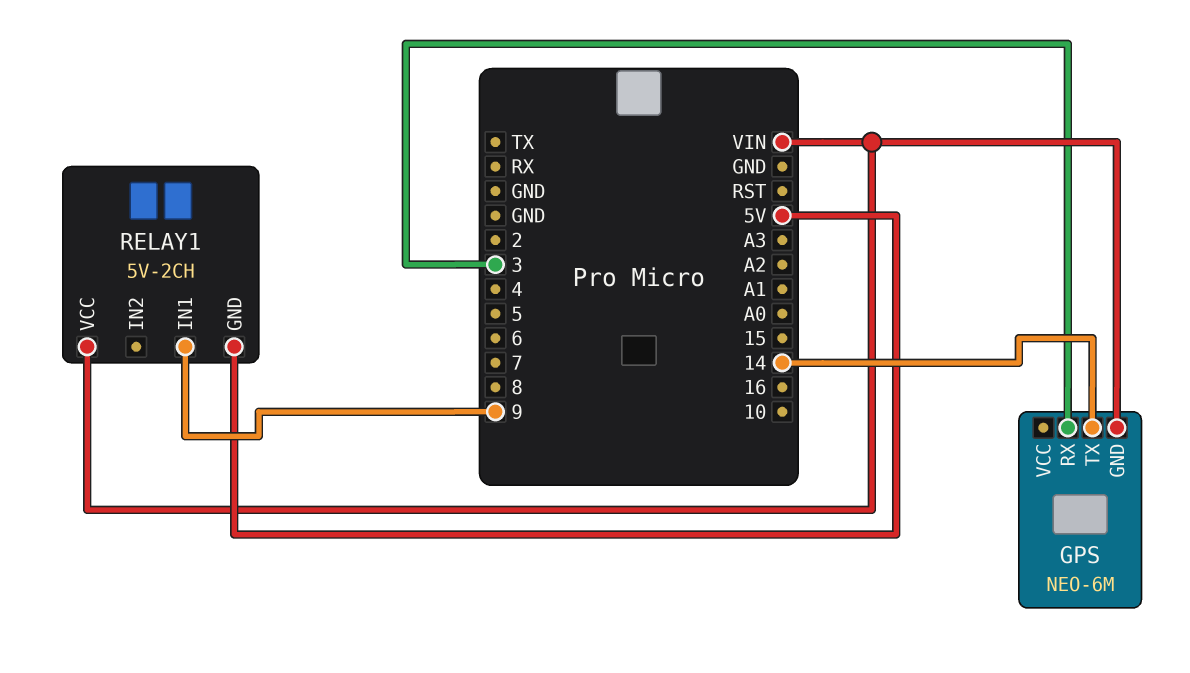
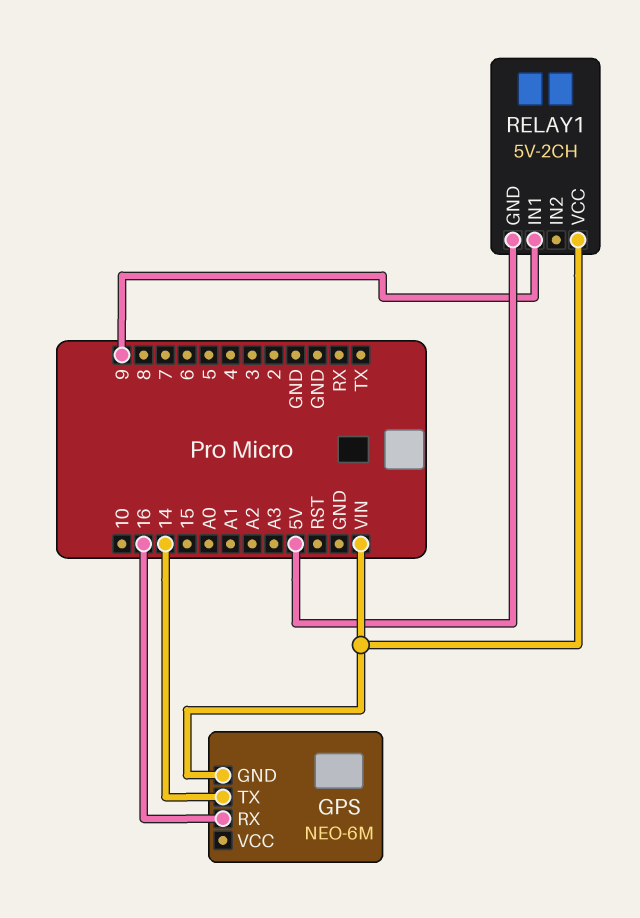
GPS pin RX: 3 -> 16

